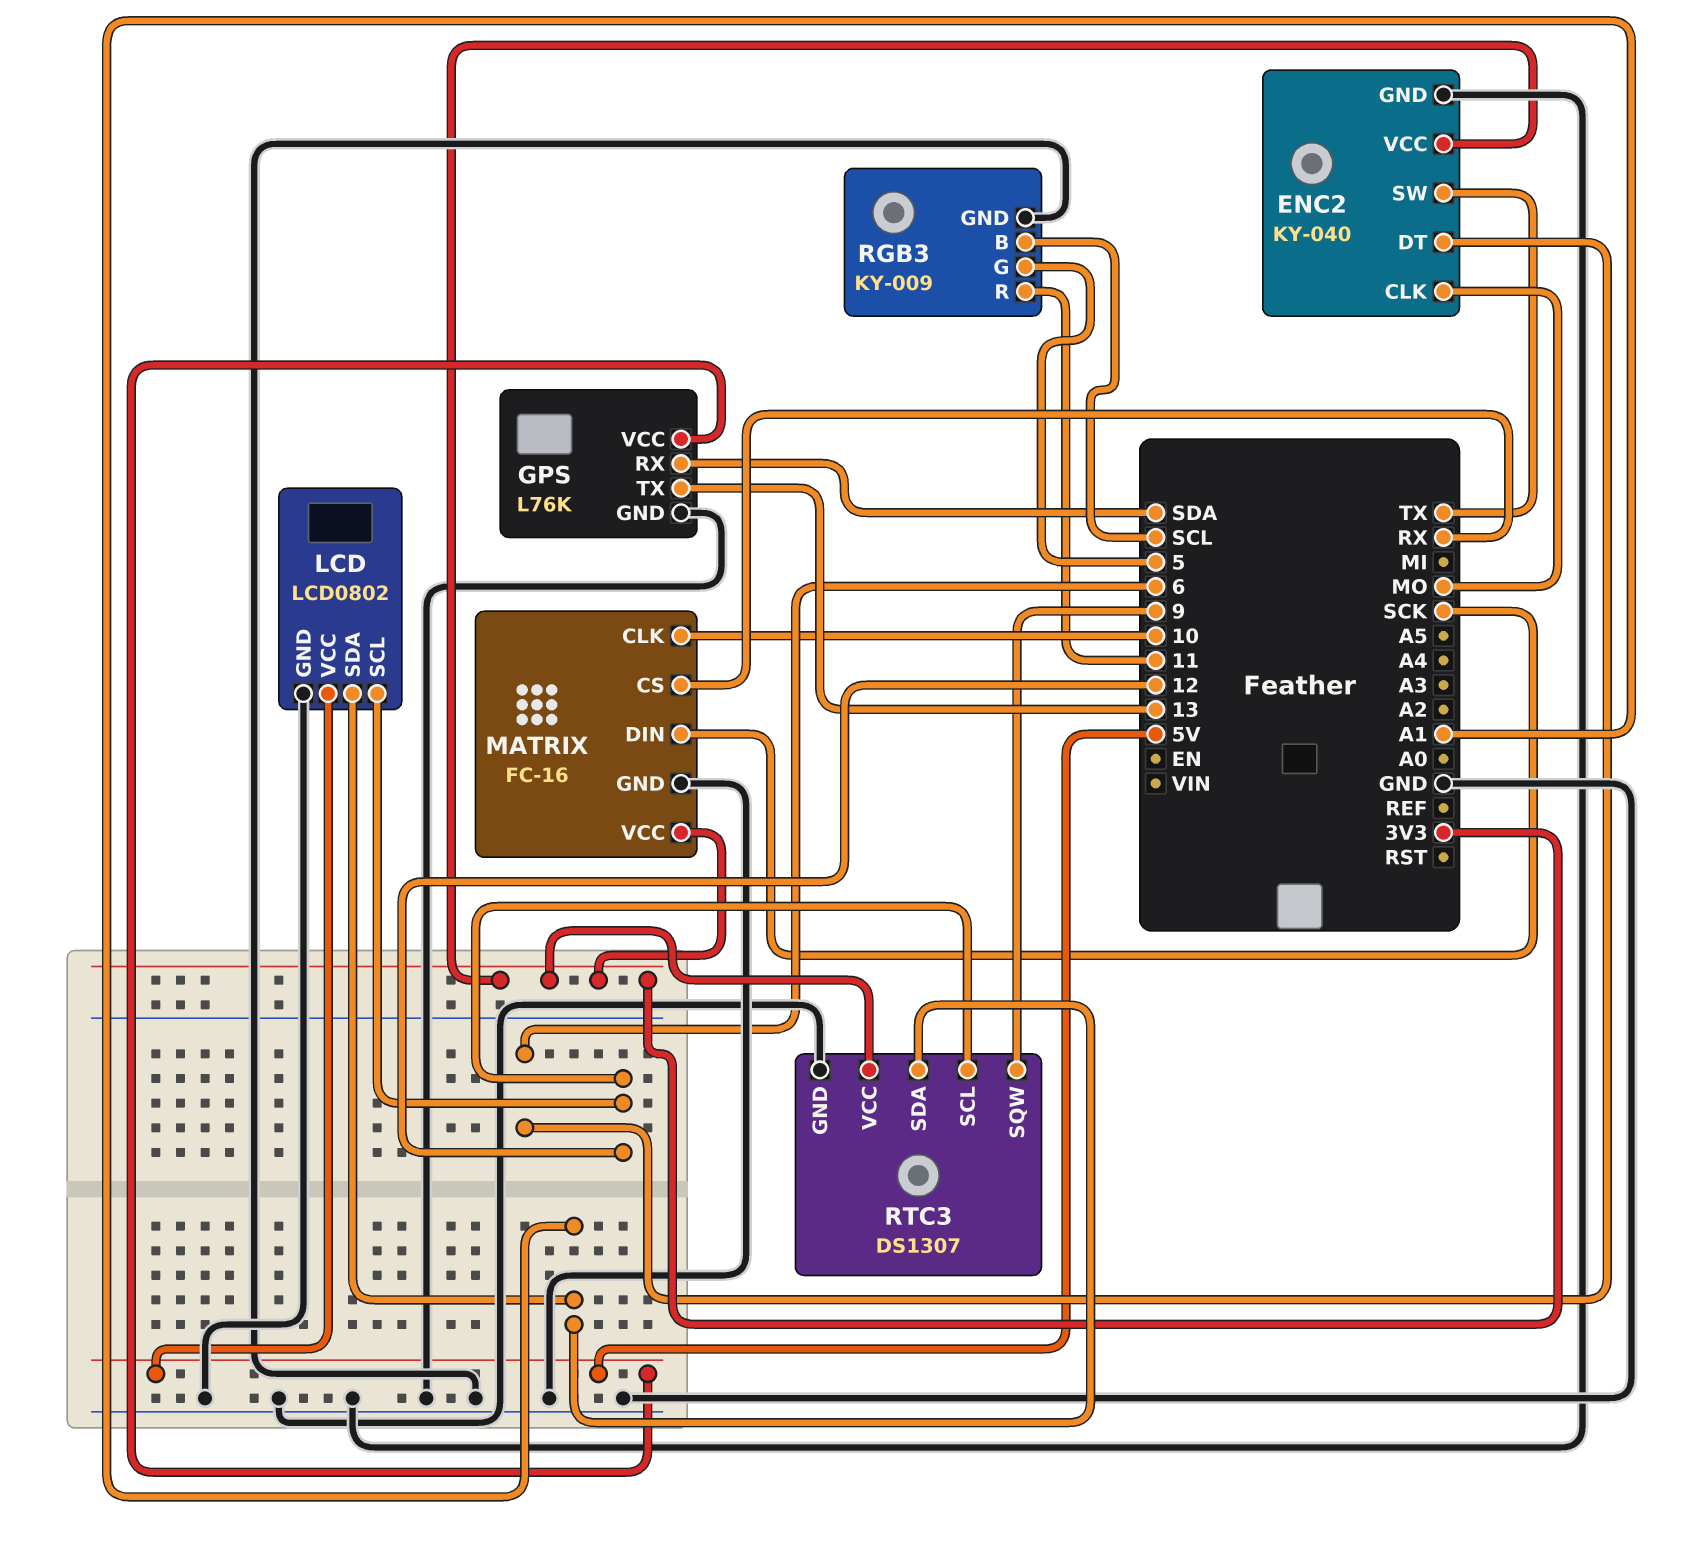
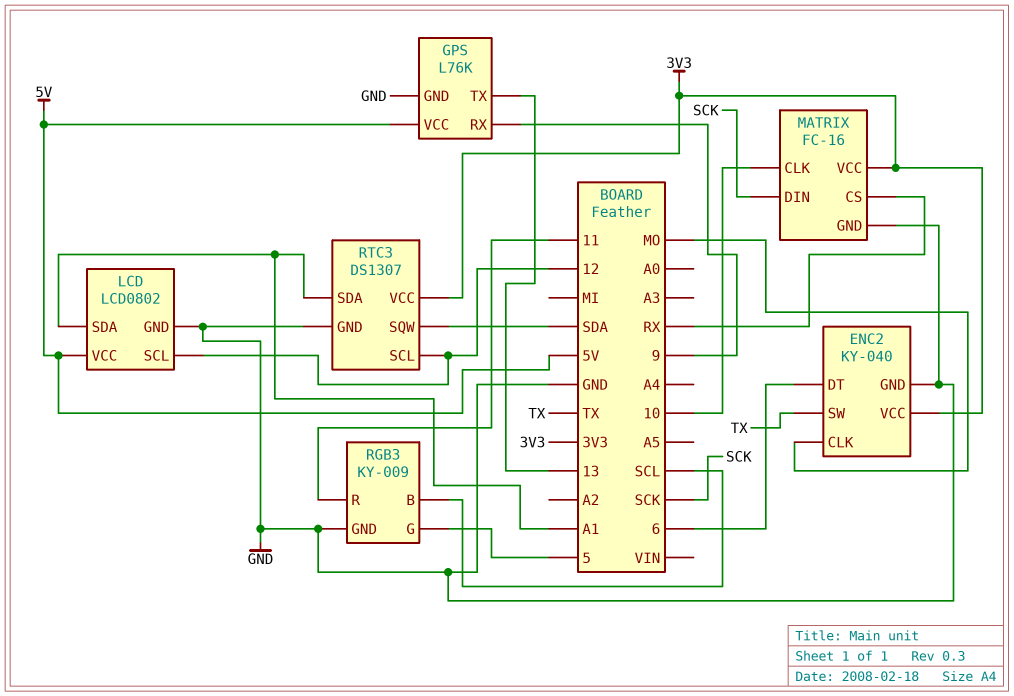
GPS pin RX: SDA -> 9
RTC3 pin SQW: 9 -> SDA

